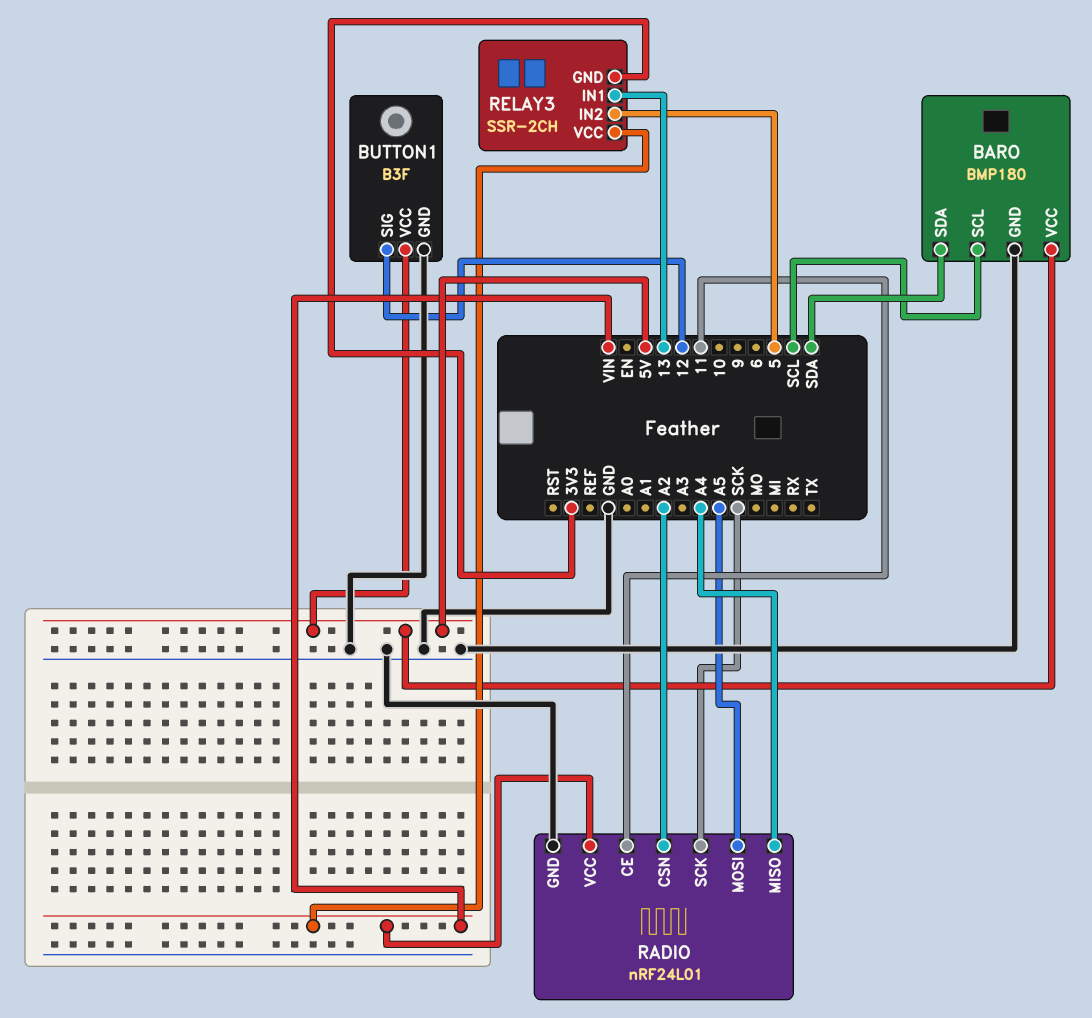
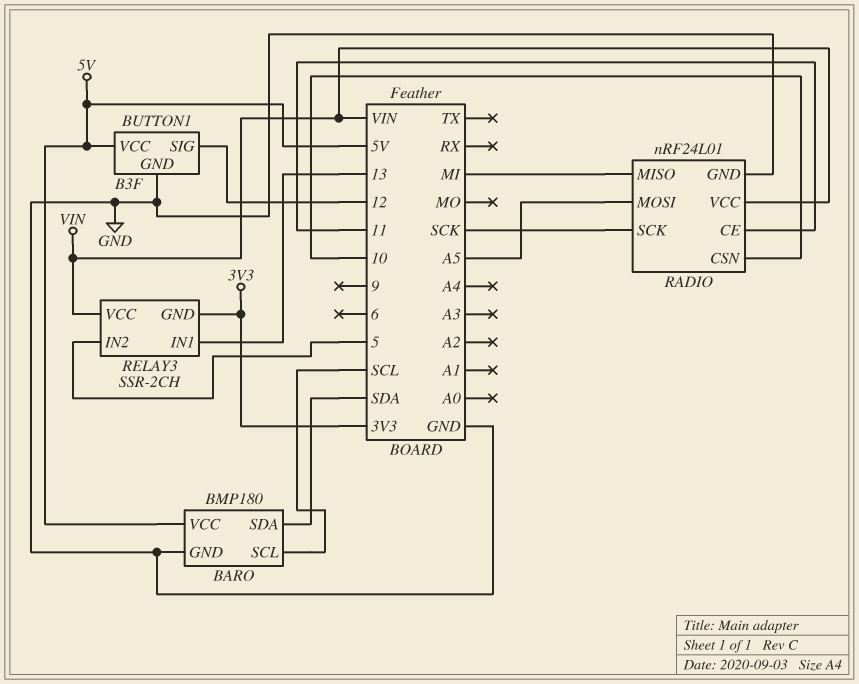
RADIO pin CSN: A2 -> 10
RADIO pin MISO: A4 -> MI

